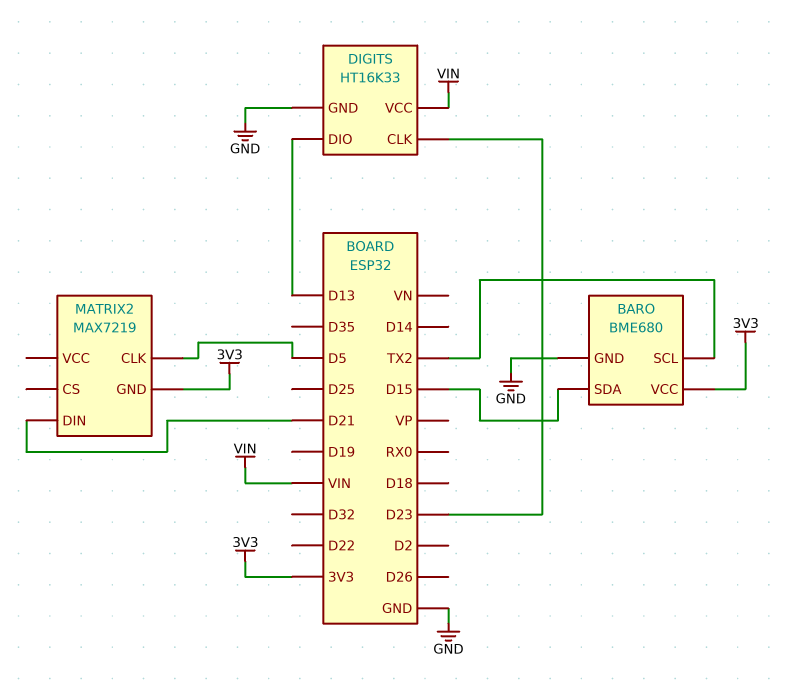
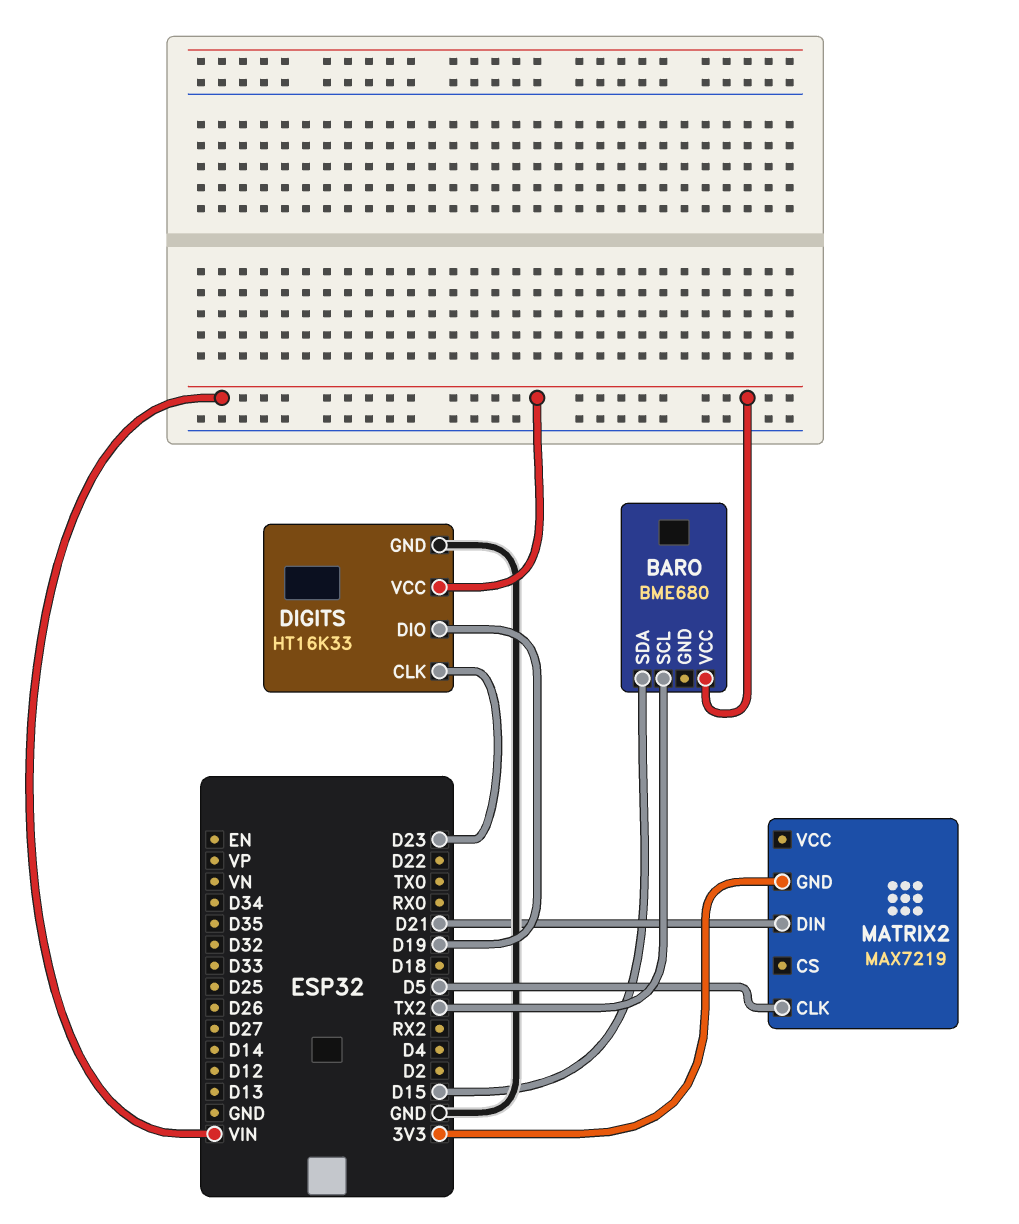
BARO pin GND: GND -> none
BARO pin VCC: 3V3 -> VIN
DIGITS pin DIO: D13 -> D19

